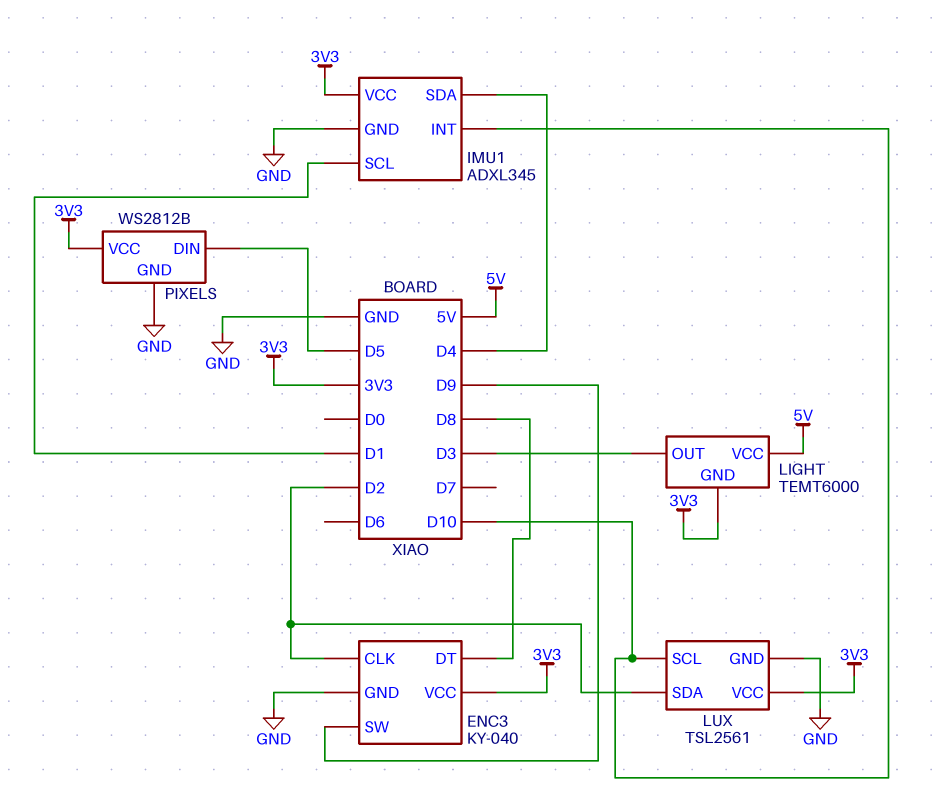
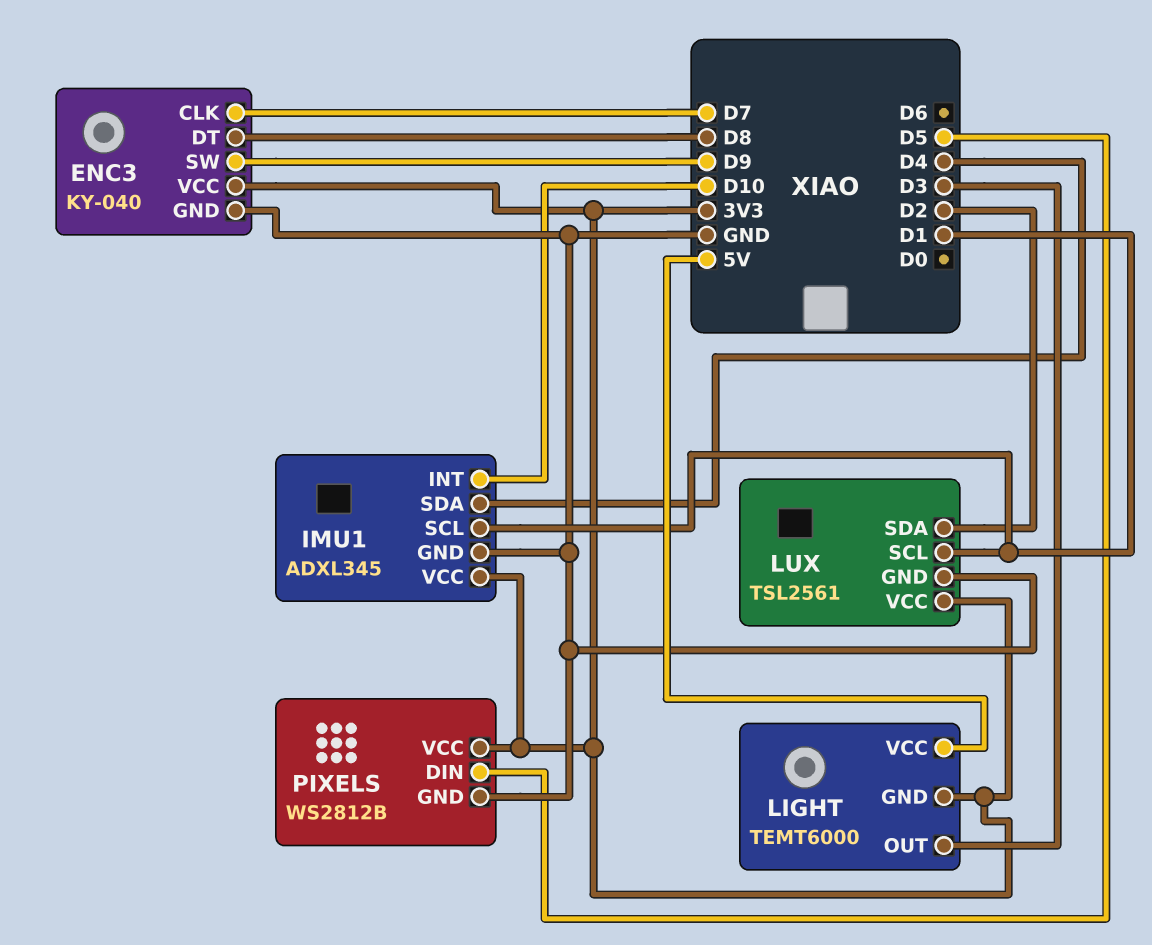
ENC3 pin CLK: D2 -> D7
LUX pin SCL: D10 -> D1

